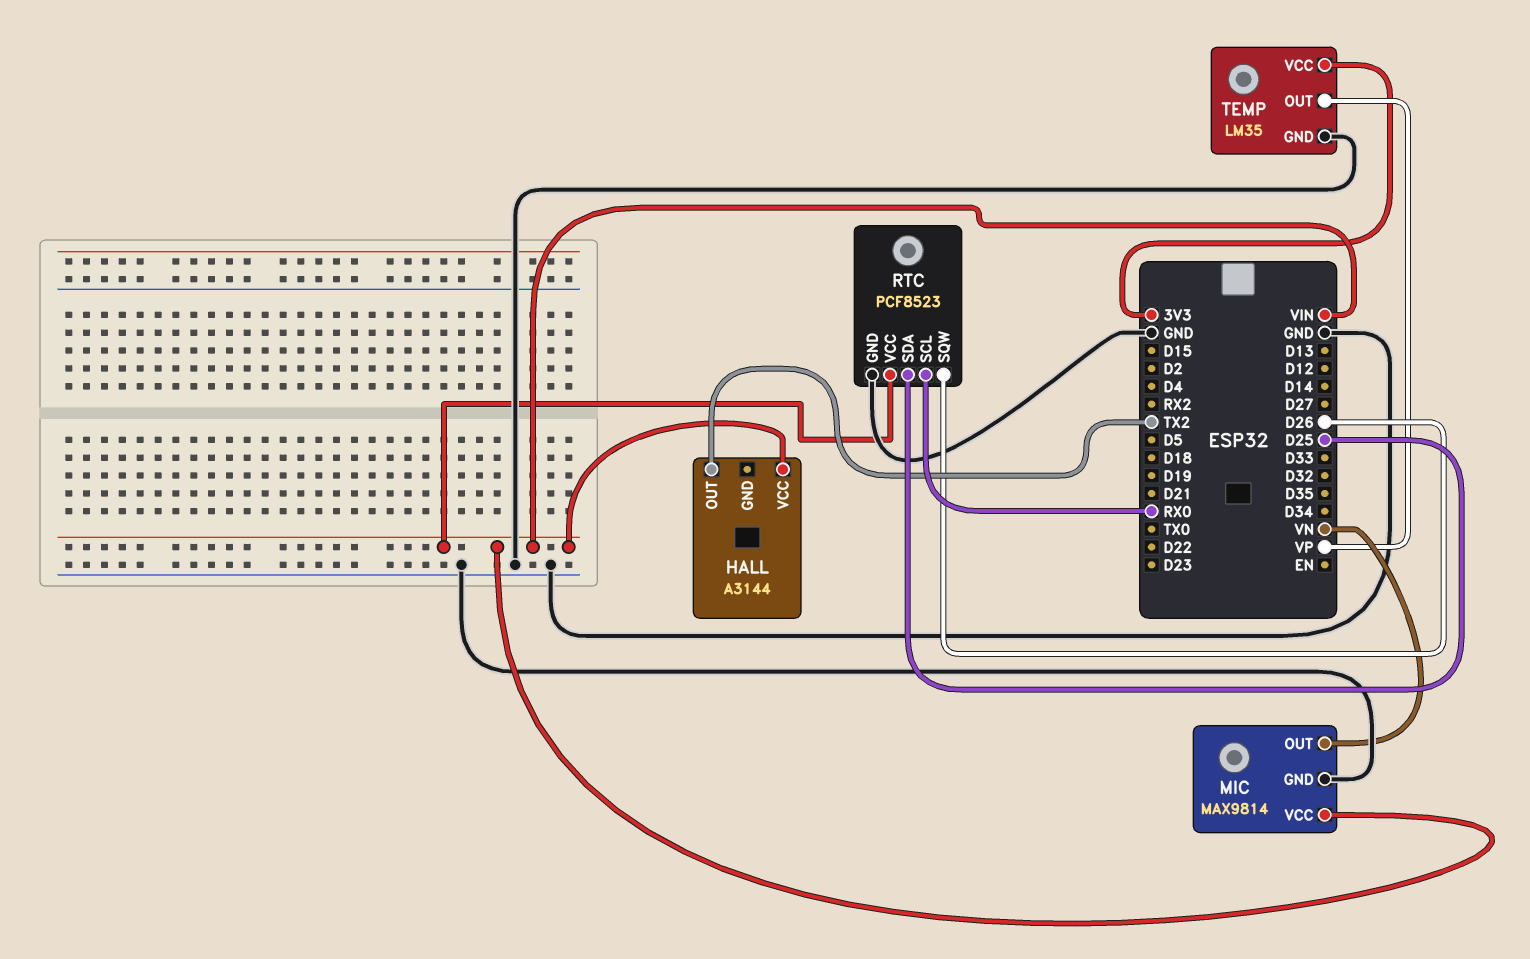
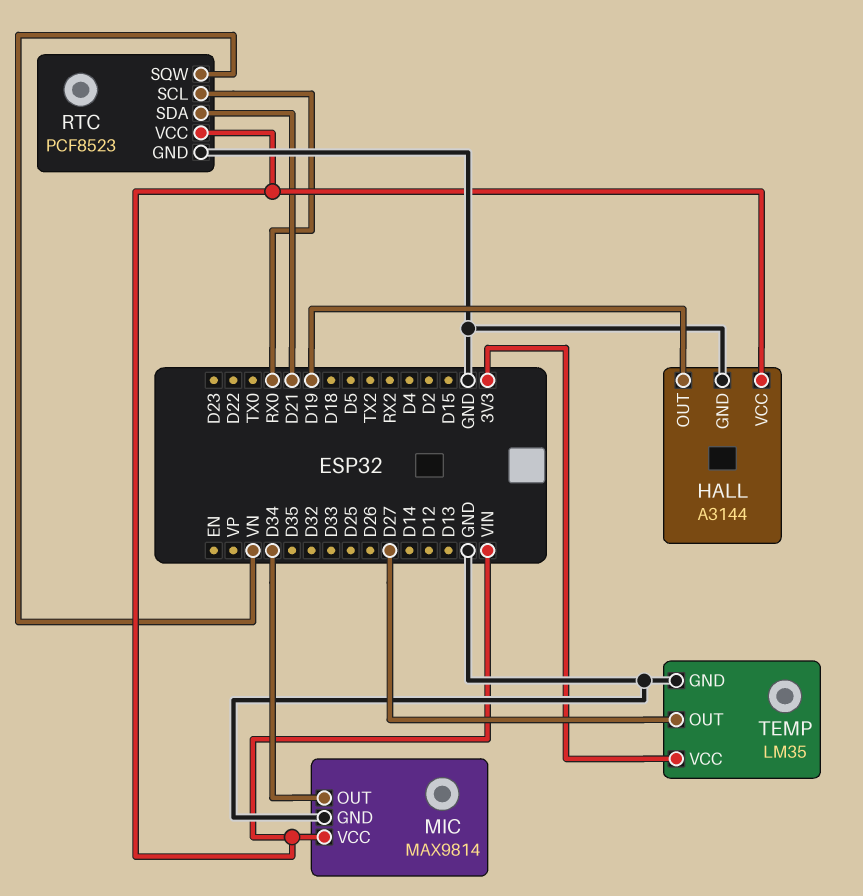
HALL pin GND: none -> GND
HALL pin OUT: TX2 -> D19
MIC pin OUT: VN -> D34
RTC pin SDA: D25 -> D21
RTC pin SQW: D26 -> VN
TEMP pin OUT: VP -> D27

